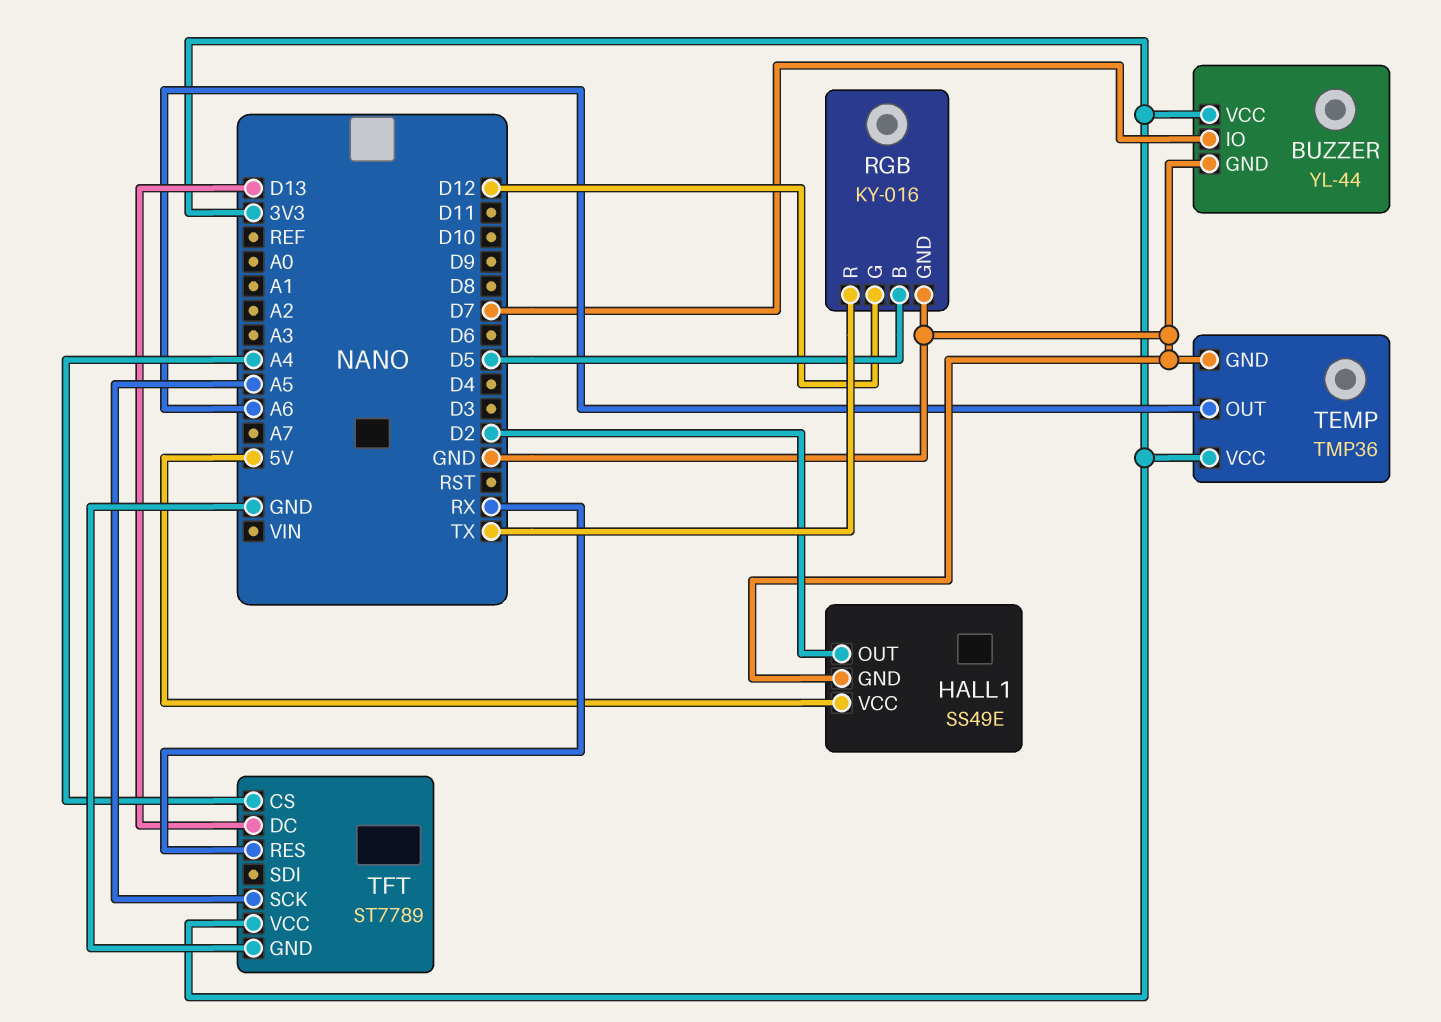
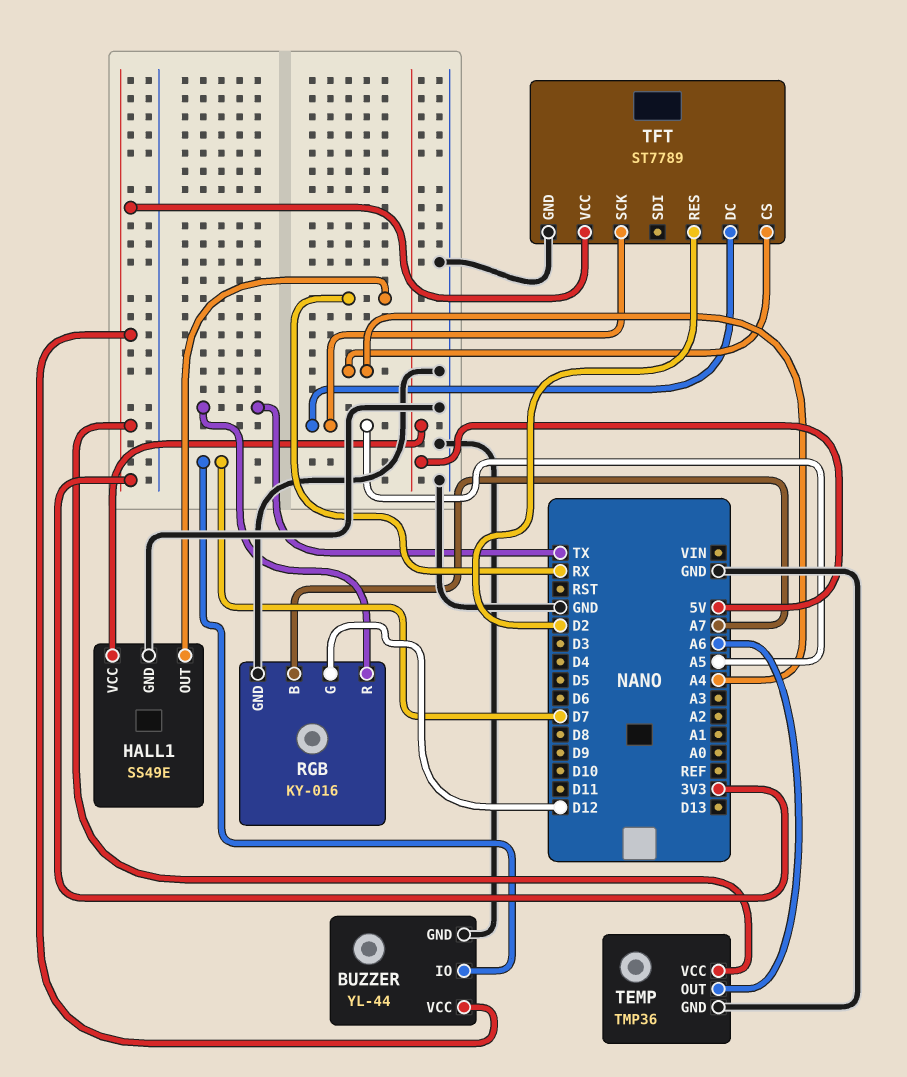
HALL1 pin OUT: D2 -> RX
RGB pin B: D5 -> A7
TFT pin DC: D13 -> A5
TFT pin RES: RX -> D2

